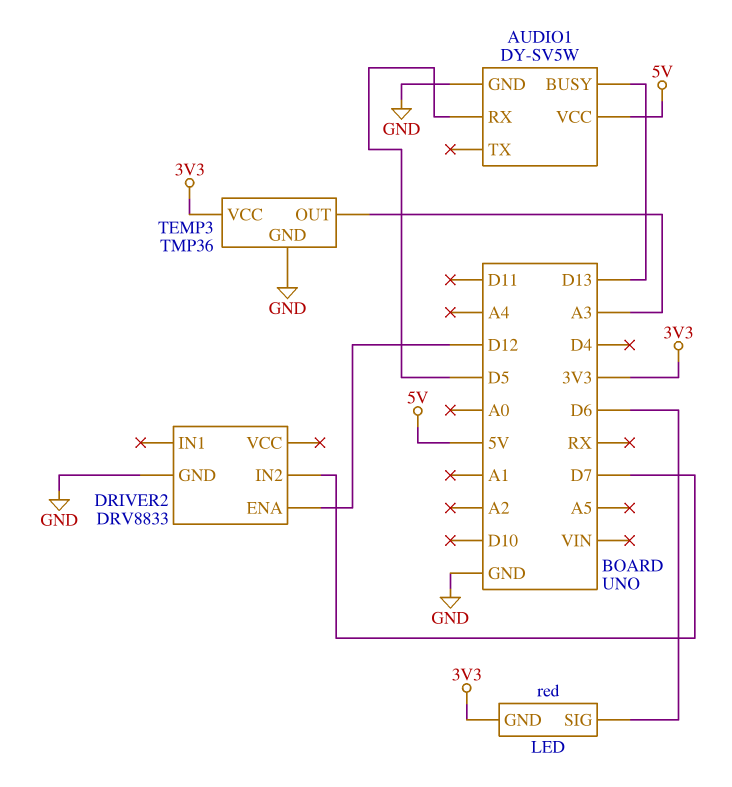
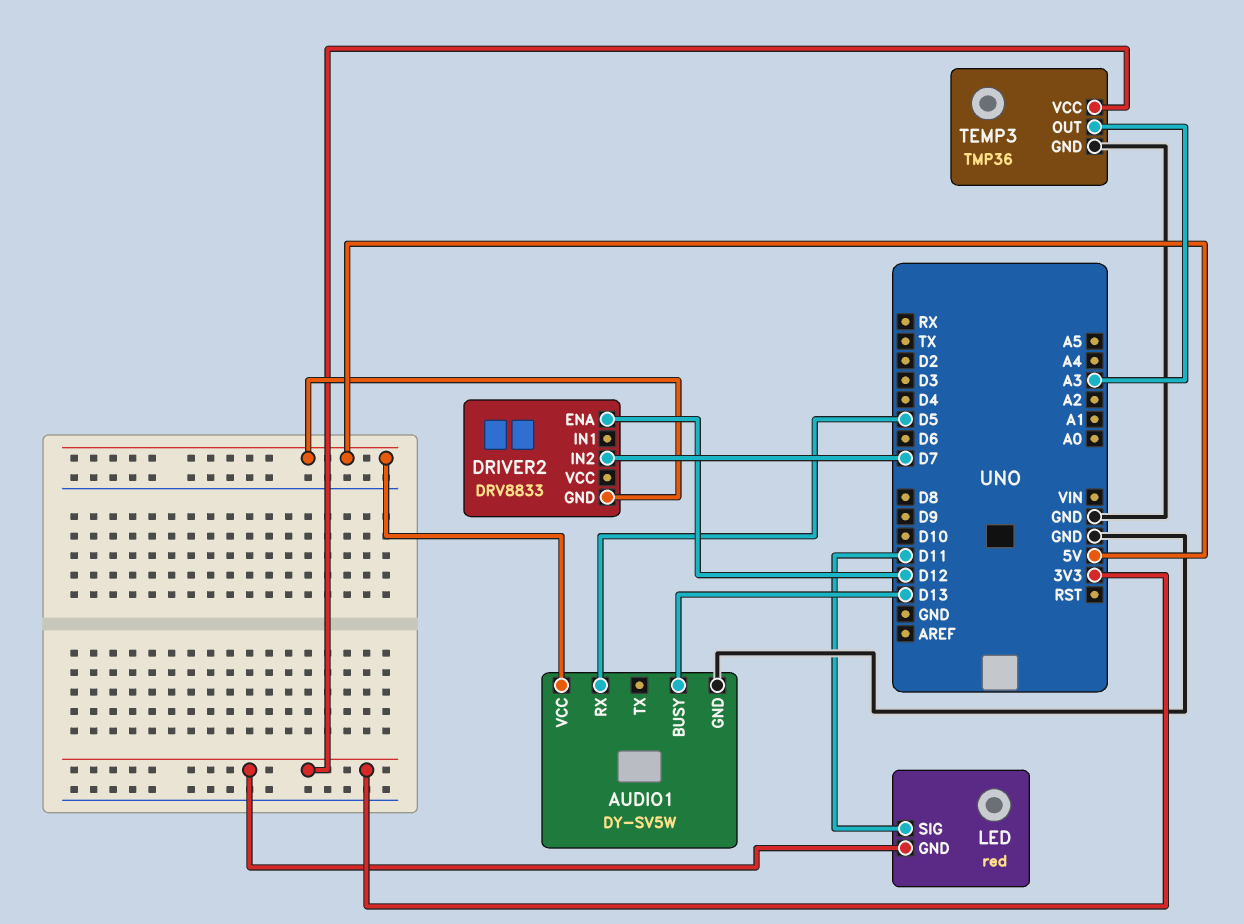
DRIVER2 pin GND: GND -> 5V
LED pin SIG: D6 -> D11

